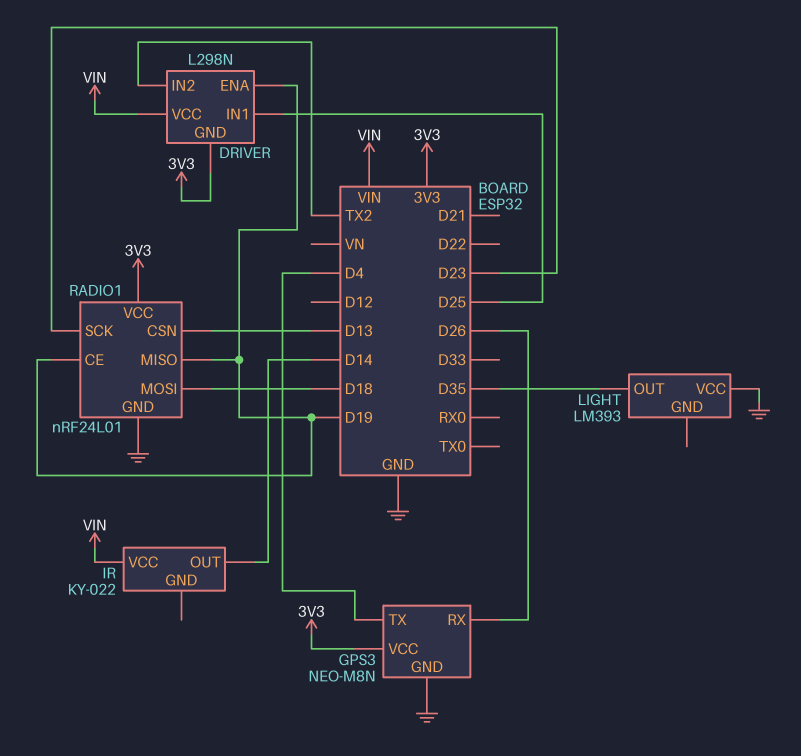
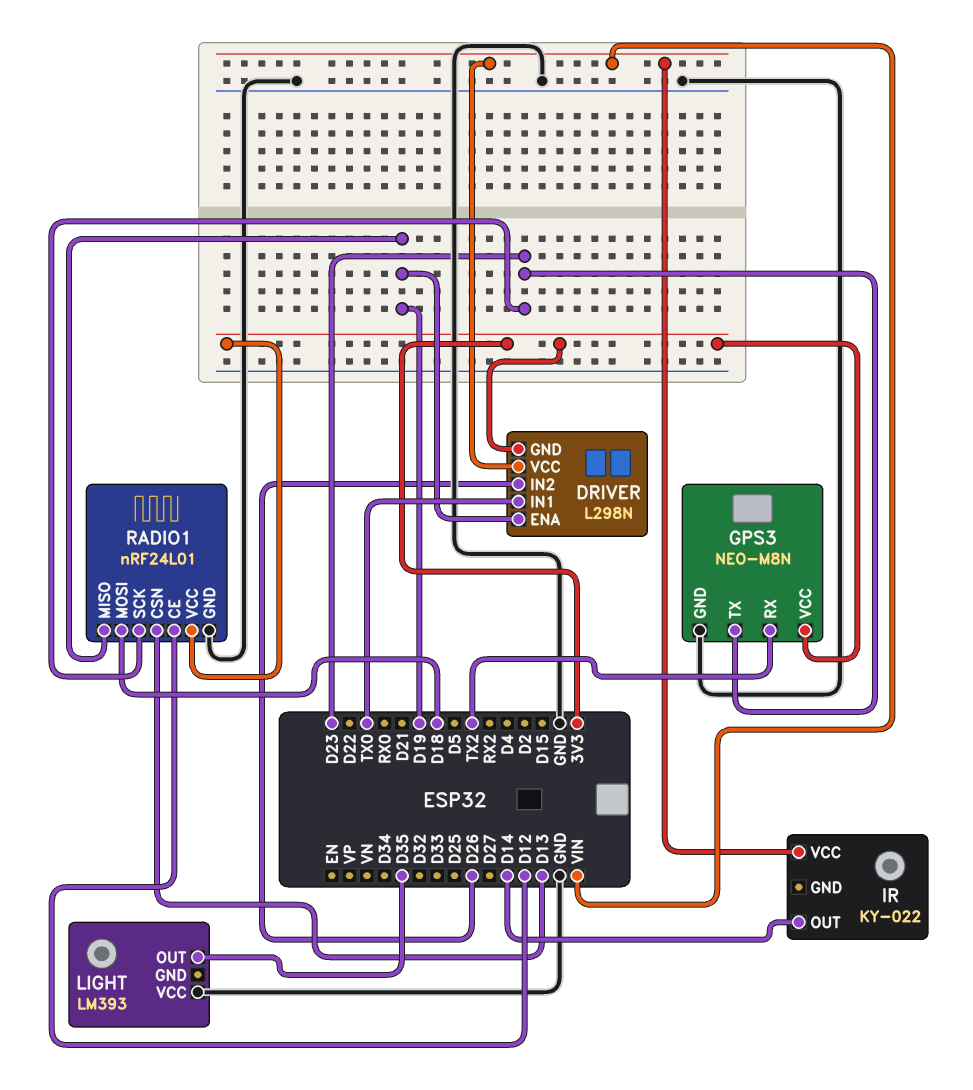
DRIVER pin IN1: D25 -> TX0
DRIVER pin IN2: TX2 -> D26
GPS3 pin RX: D26 -> TX2
GPS3 pin TX: D4 -> D23
RADIO1 pin CE: D19 -> D12

